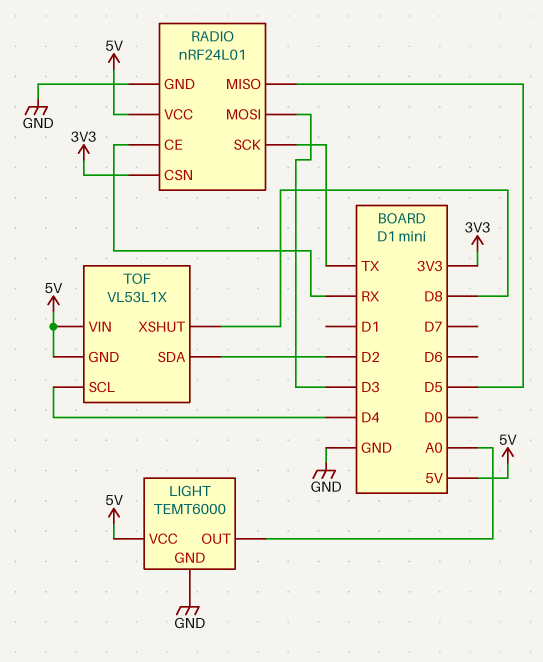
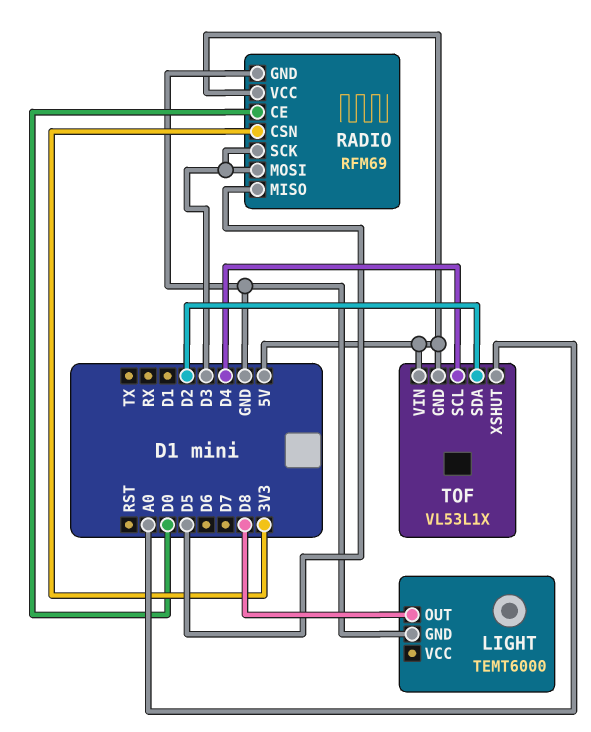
LIGHT pin OUT: A0 -> D8
LIGHT pin VCC: 5V -> none
RADIO: nRF24L01 -> RFM69
RADIO pin CE: RX -> D0
RADIO pin SCK: TX -> D3
TOF pin XSHUT: D8 -> A0

